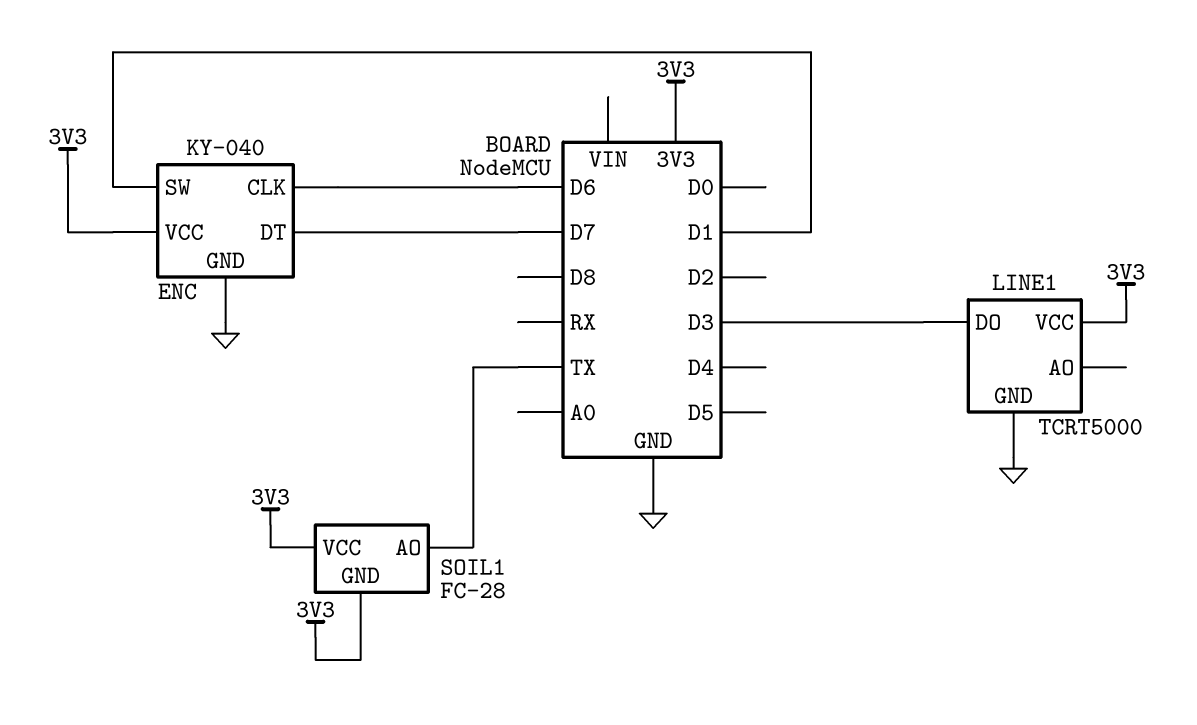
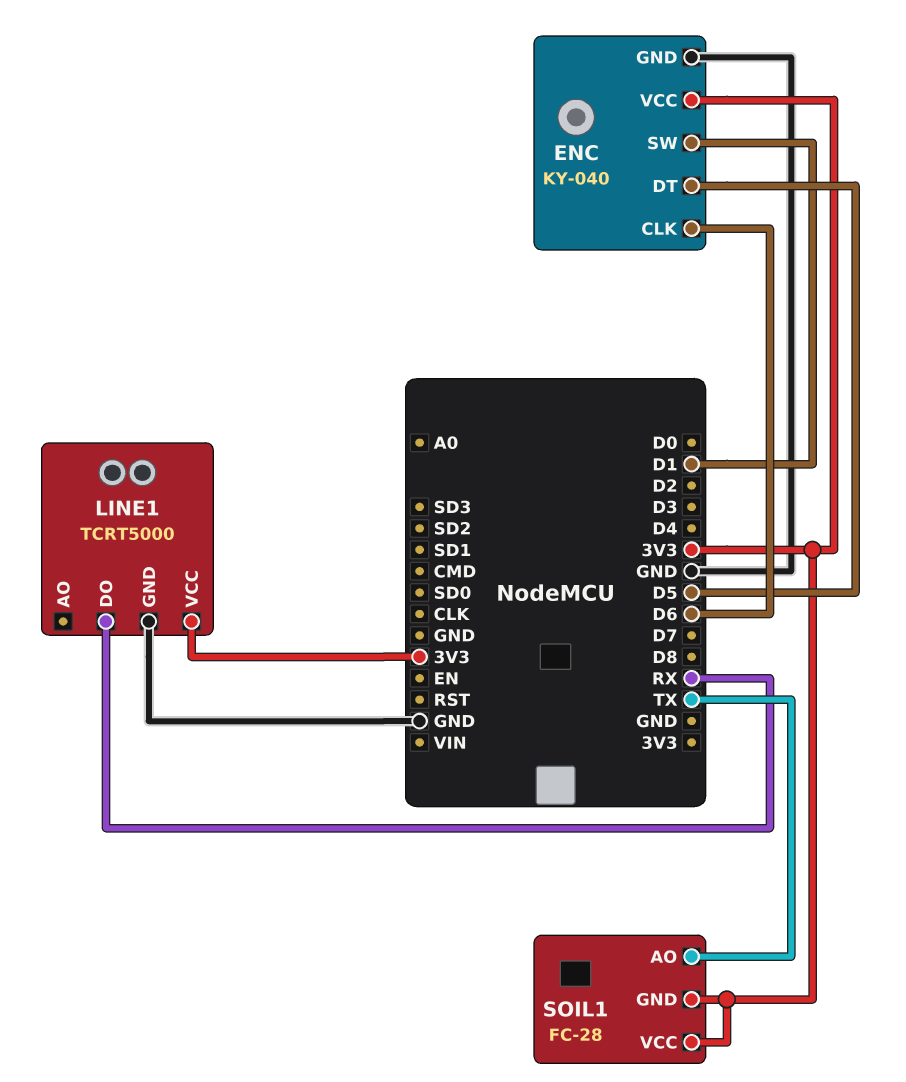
ENC pin DT: D7 -> D5
LINE1 pin DO: D3 -> RX

